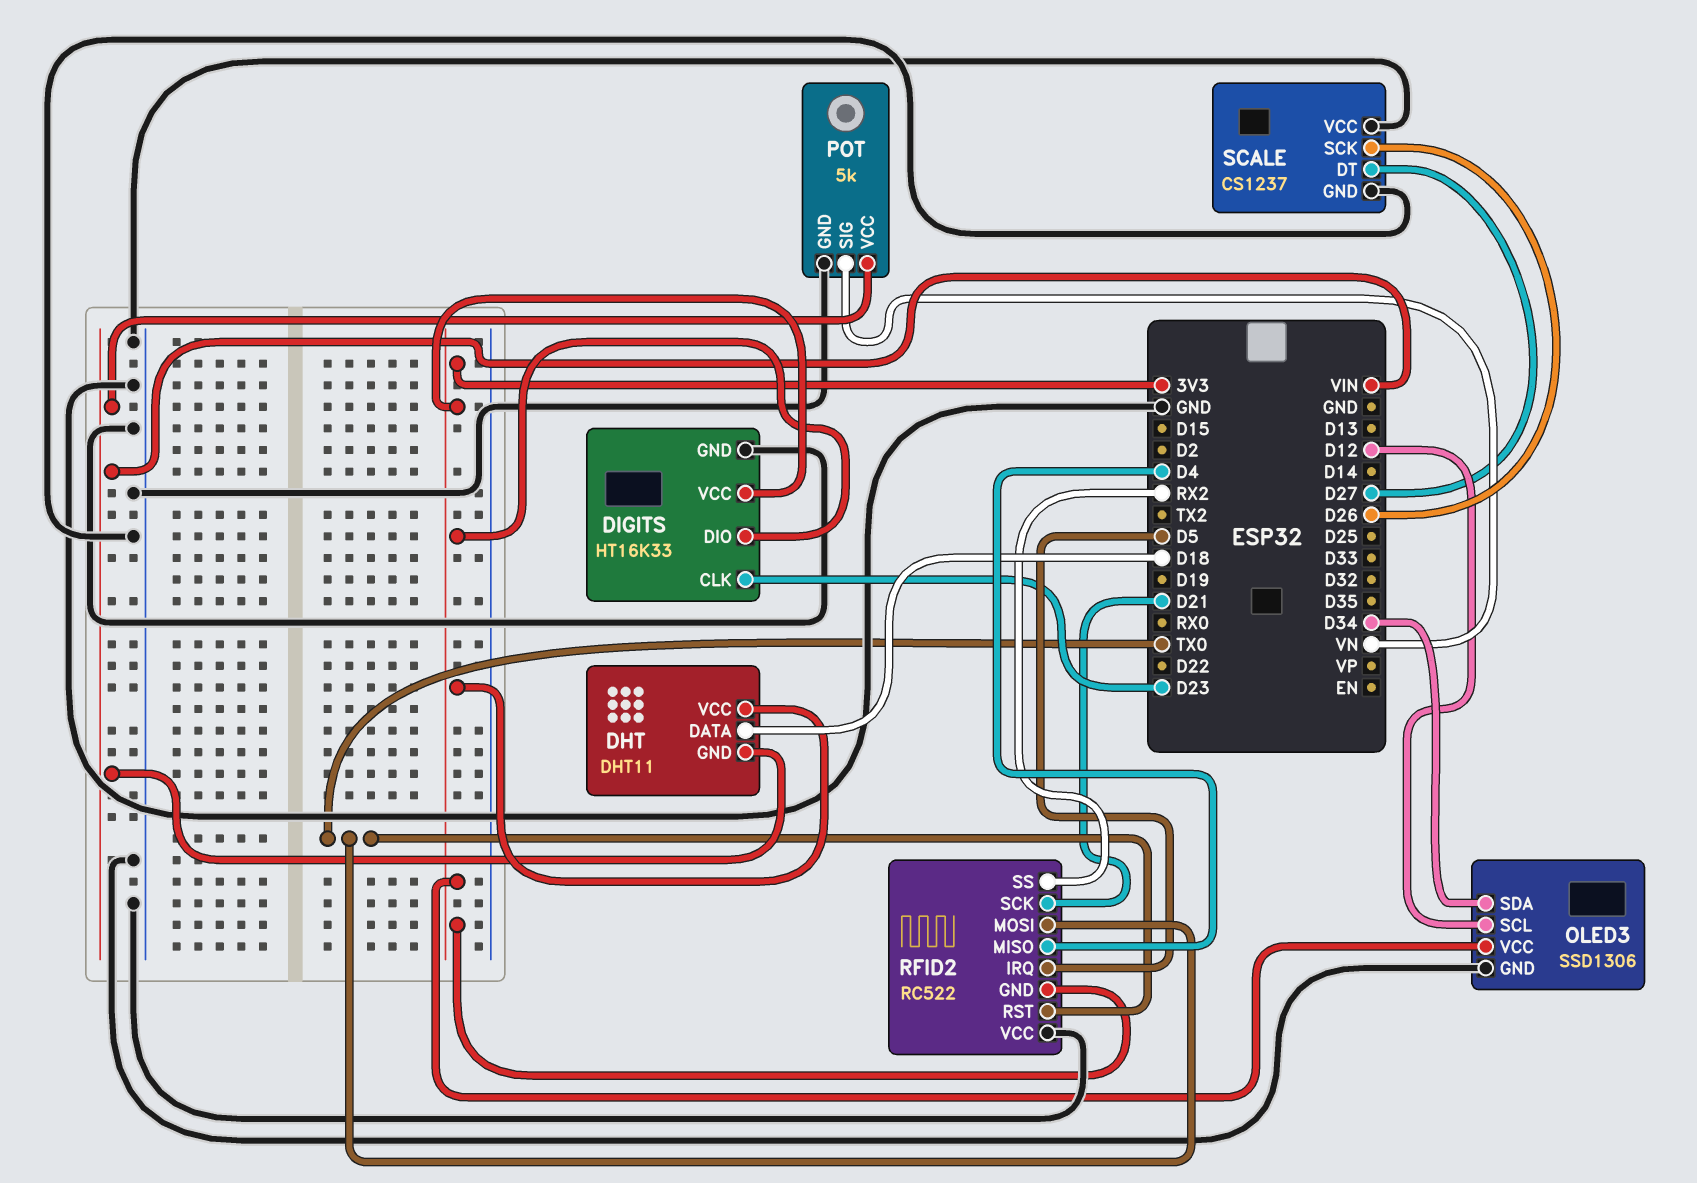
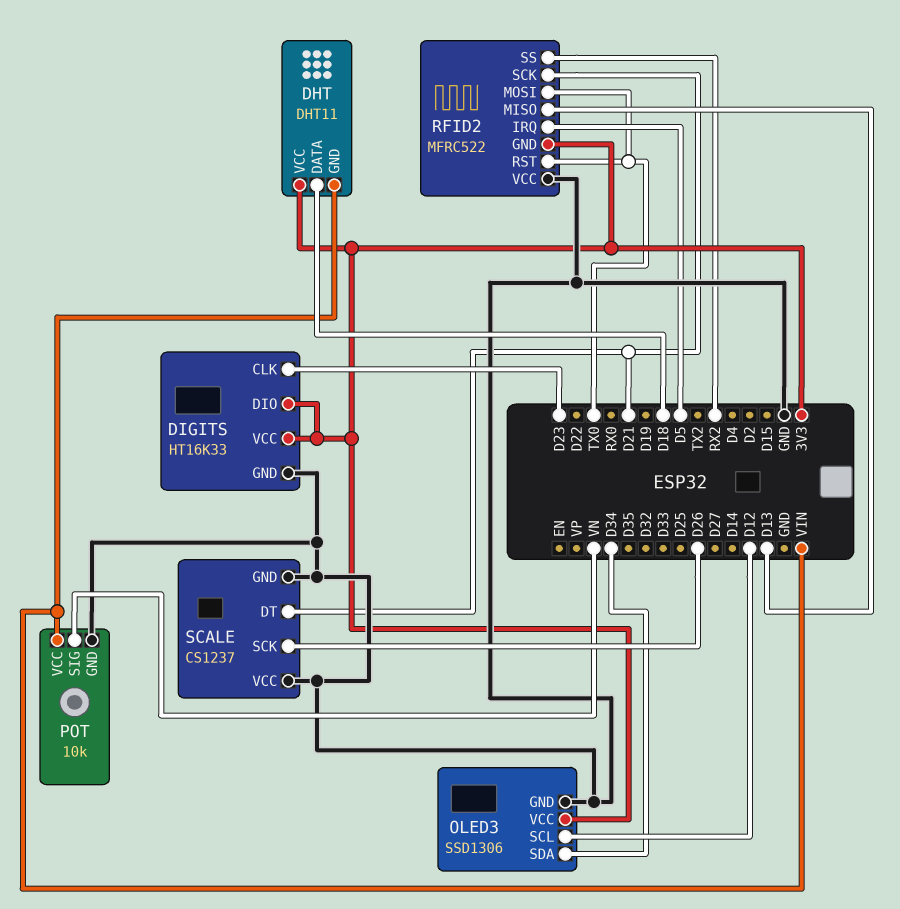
POT: 5k -> 10k
RFID2: RC522 -> MFRC522
RFID2 pin MISO: D4 -> D13
SCALE pin DT: D27 -> D21

